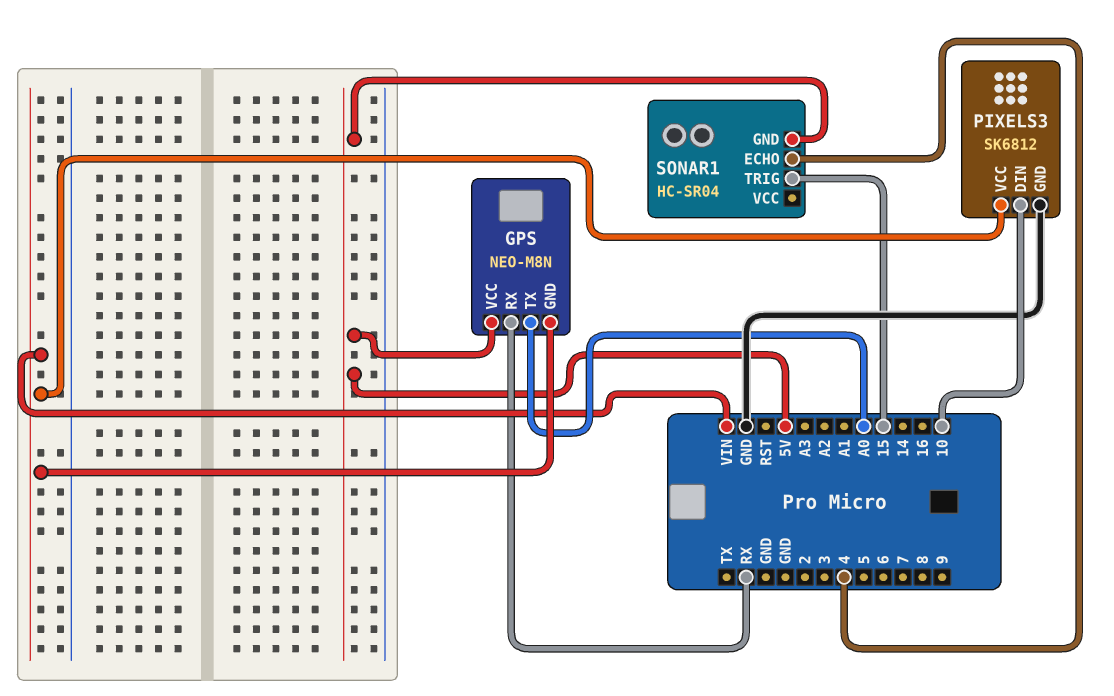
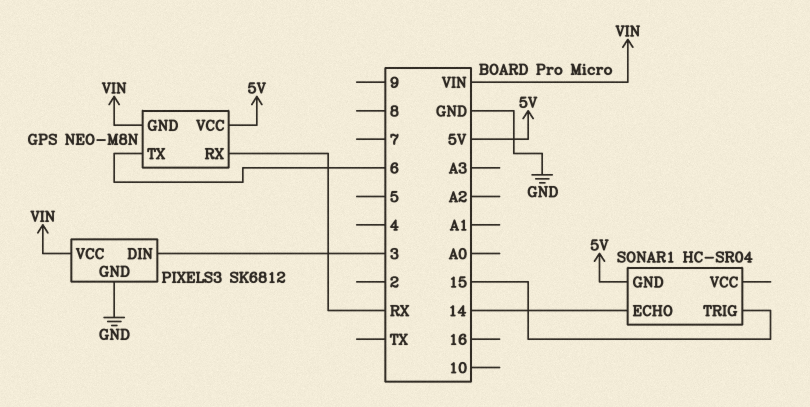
GPS pin TX: A0 -> 6
PIXELS3 pin DIN: 10 -> 3
SONAR1 pin ECHO: 4 -> 14

